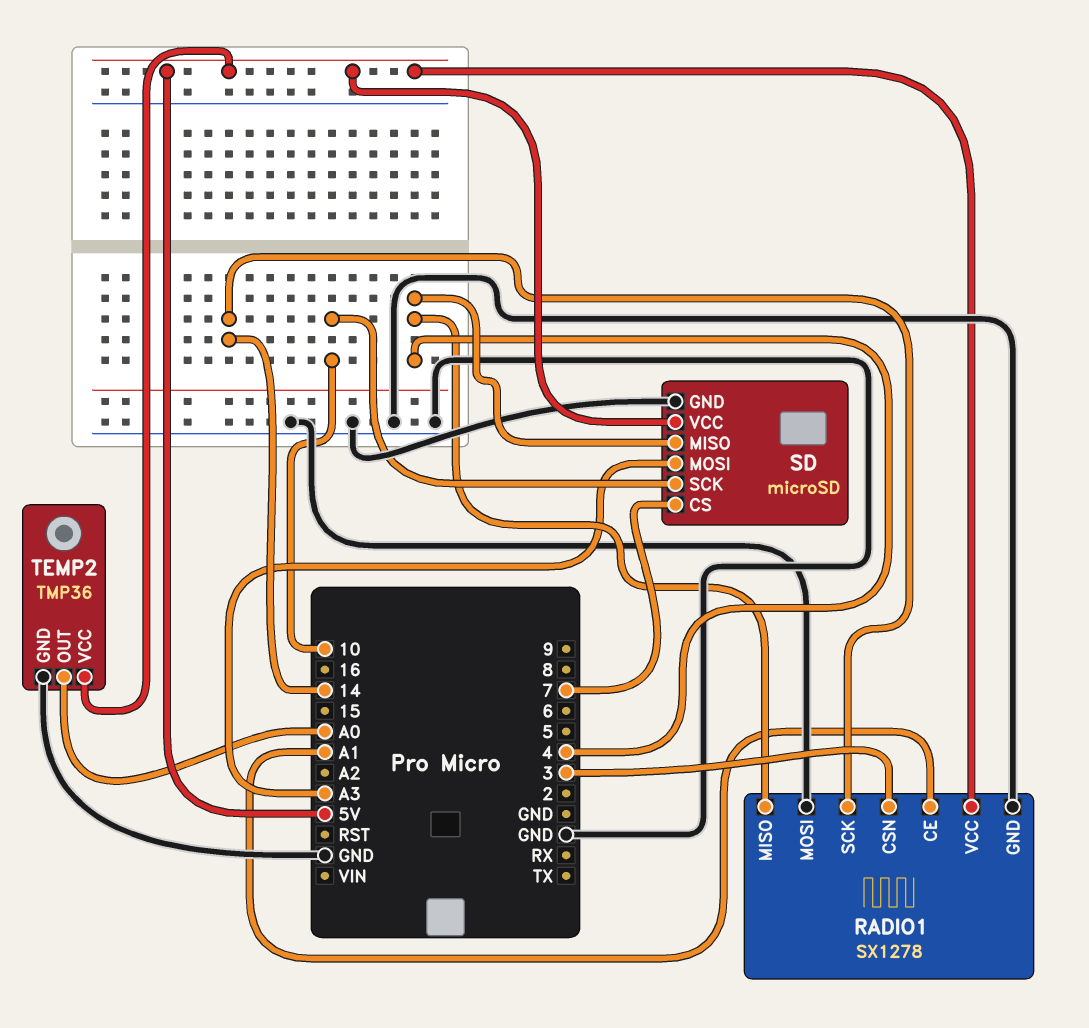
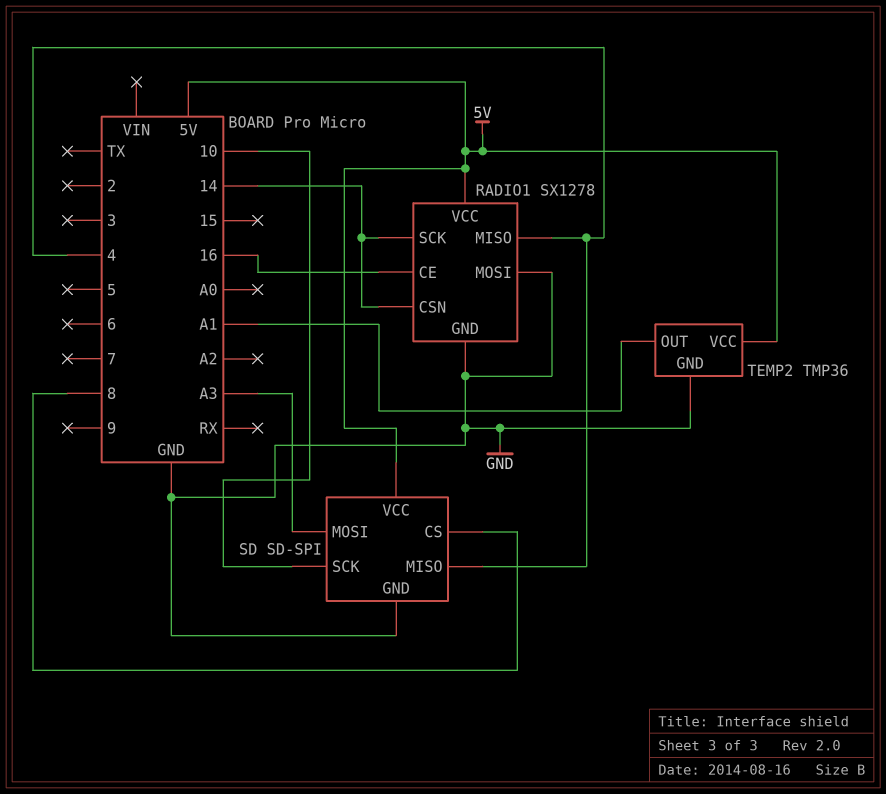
RADIO1 pin CE: A1 -> 16
RADIO1 pin CSN: 3 -> 14
SD: microSD -> SD-SPI
SD pin CS: 7 -> 8
TEMP2 pin OUT: A0 -> A1

